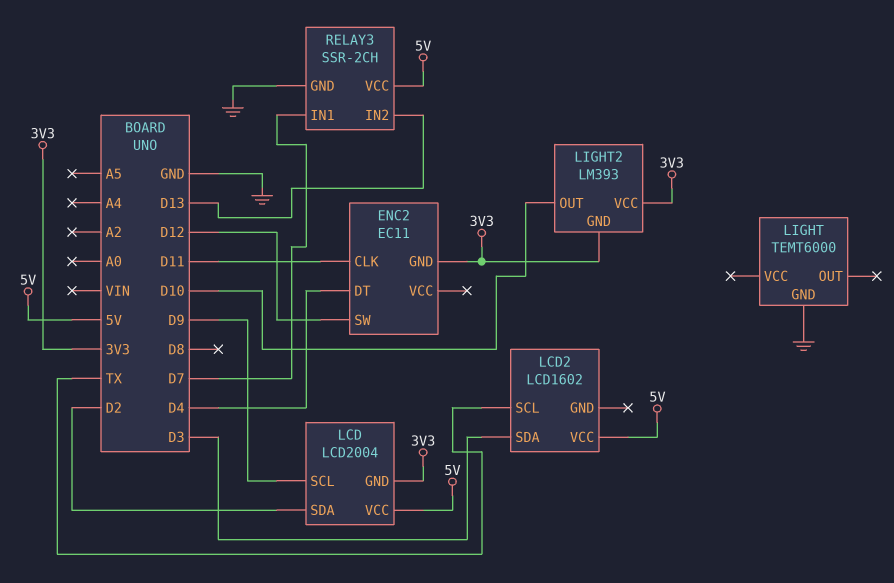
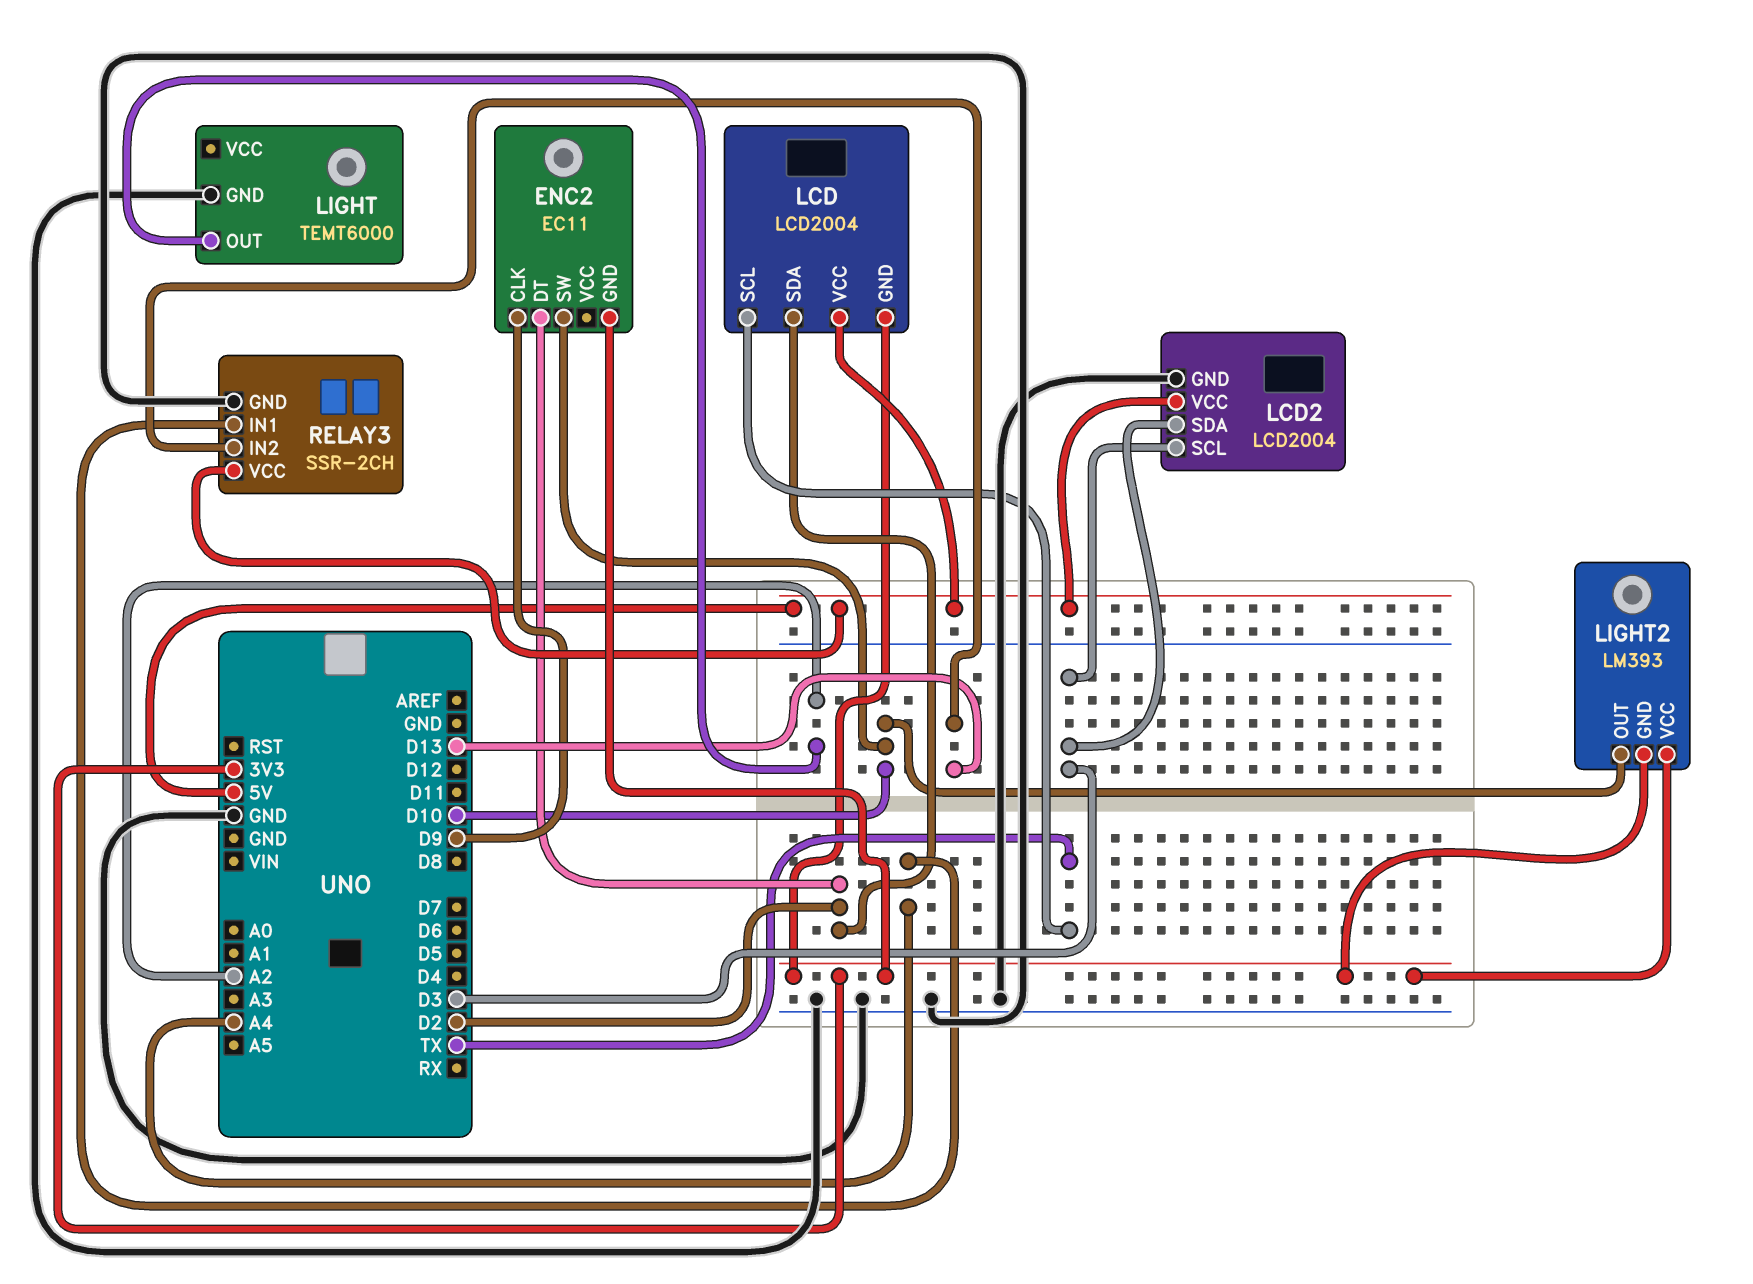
ENC2 pin CLK: D11 -> D9
ENC2 pin DT: D4 -> D2
ENC2 pin SW: D12 -> D10
LCD pin SCL: D9 -> TX
LCD2: LCD1602 -> LCD2004
LCD2 pin GND: none -> GND
LCD2 pin SCL: TX -> D3
LIGHT pin OUT: none -> A2
RELAY3 pin IN1: D7 -> A4

